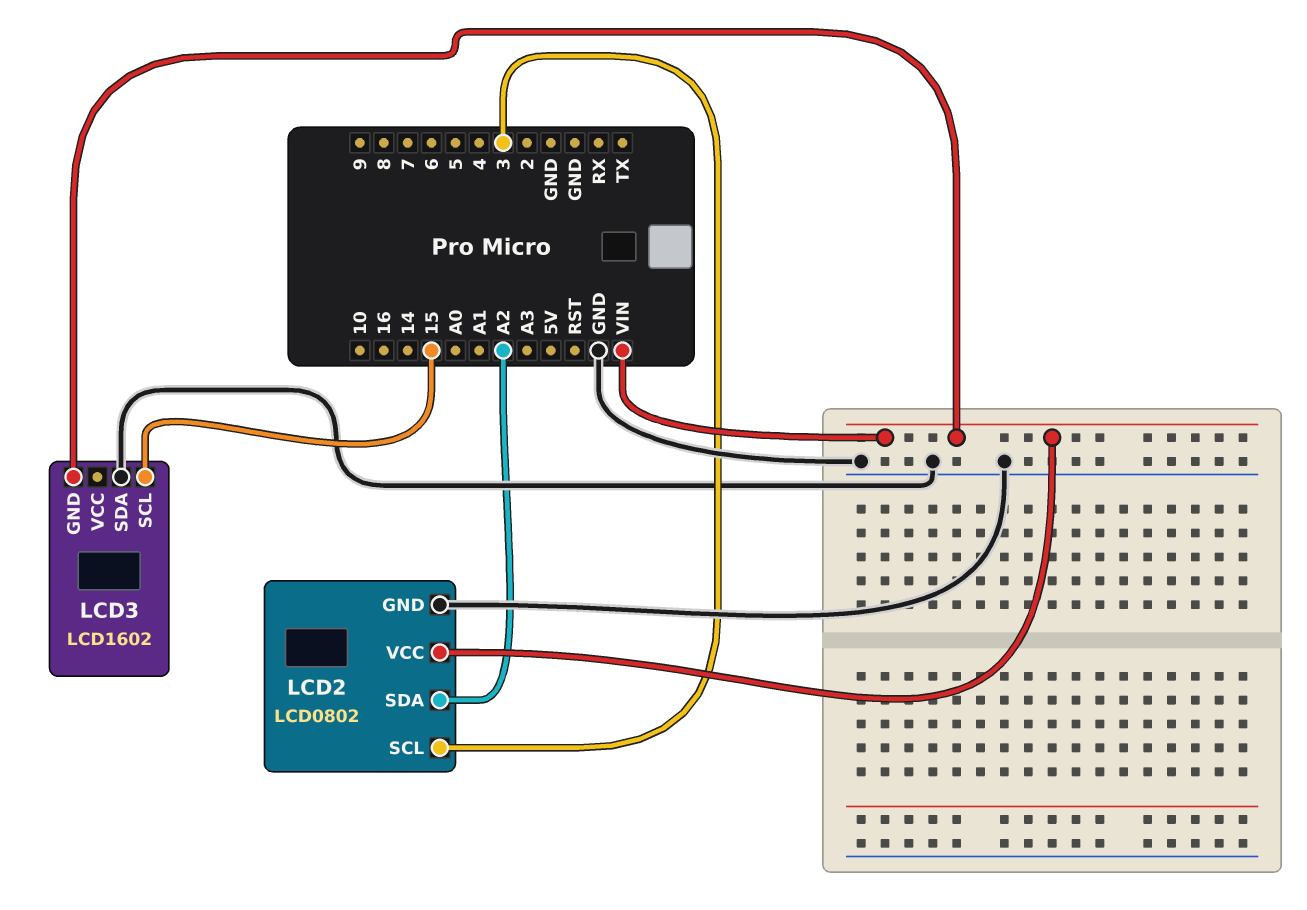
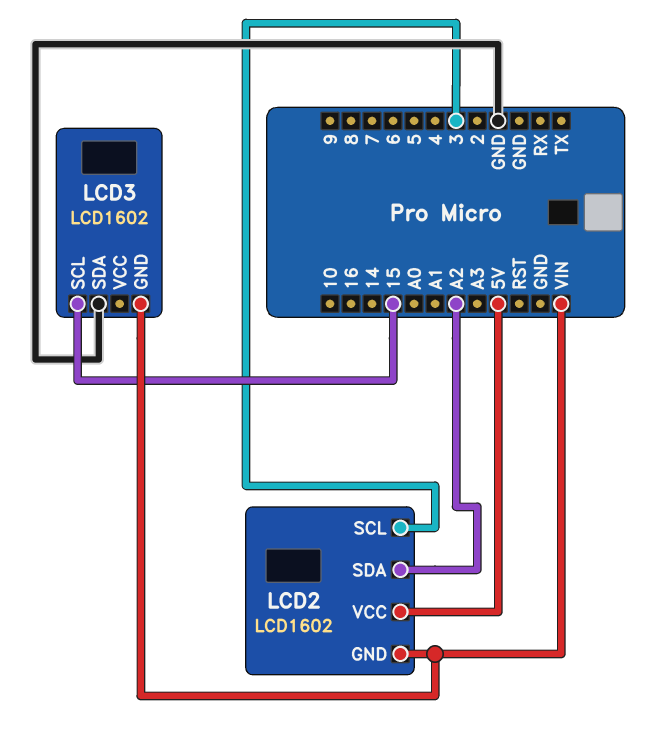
LCD2: LCD0802 -> LCD1602
LCD2 pin GND: GND -> VIN
LCD2 pin VCC: VIN -> 5V

